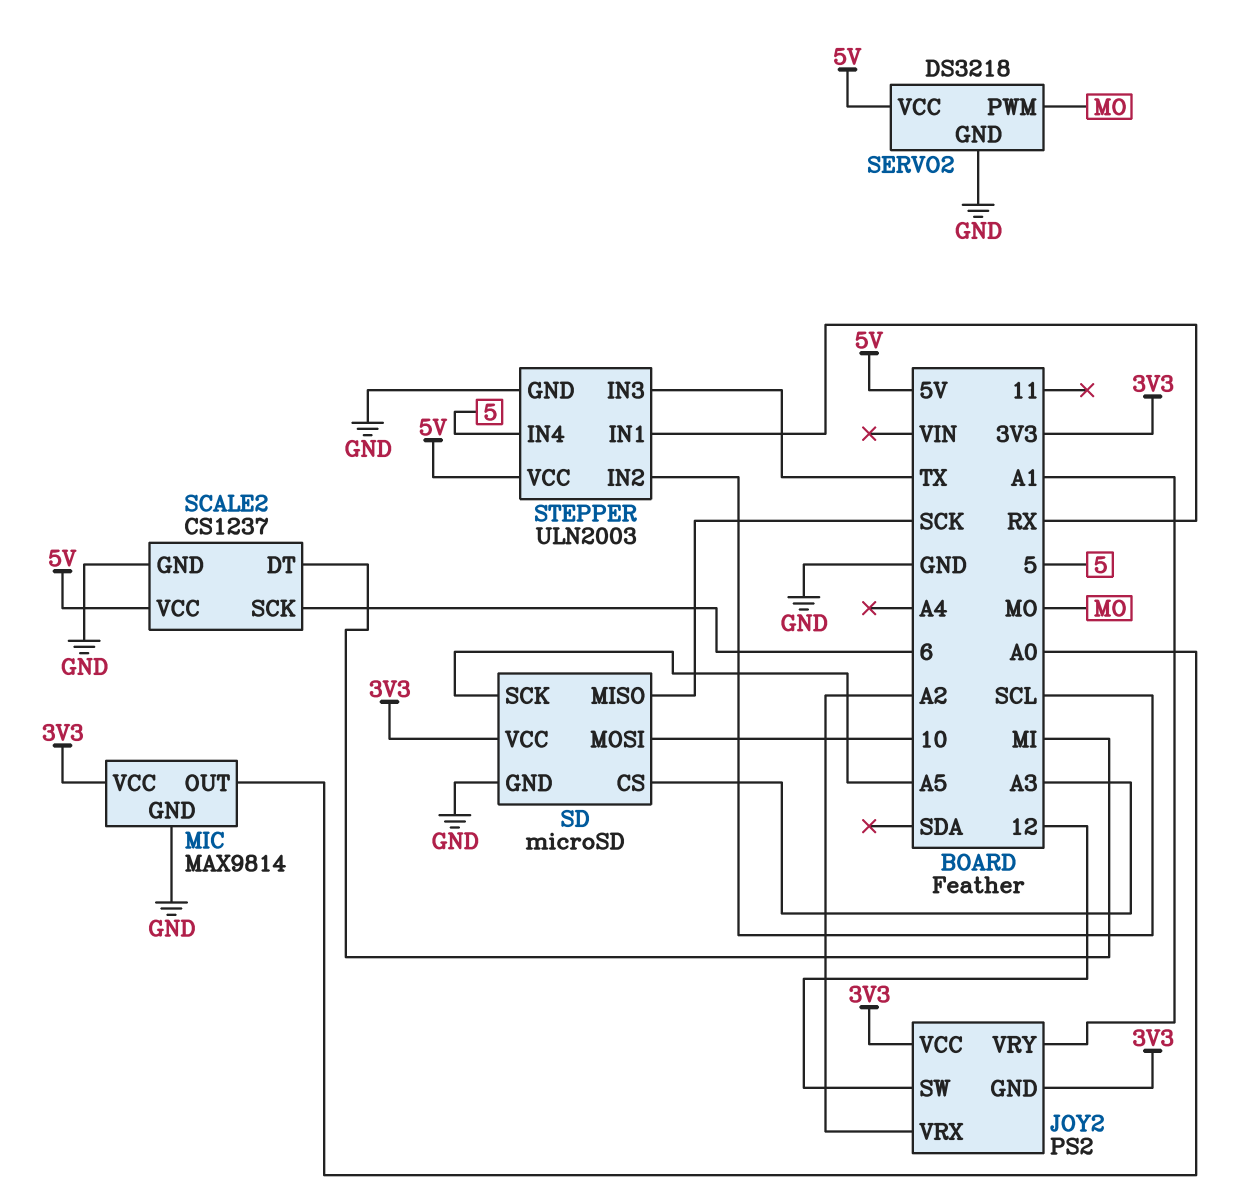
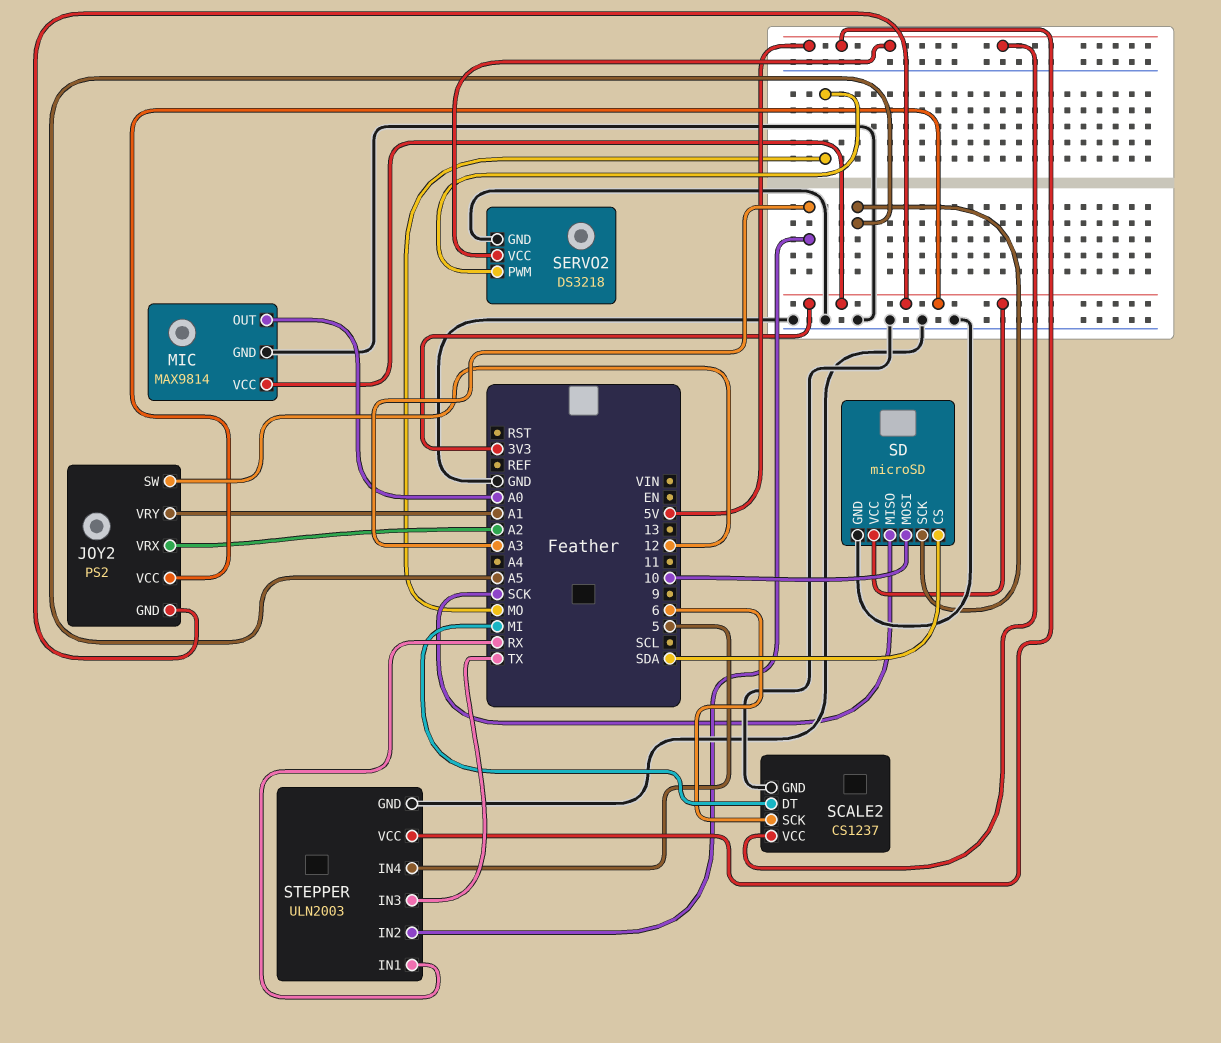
SD pin CS: A3 -> SDA
STEPPER pin IN2: SCL -> A3

